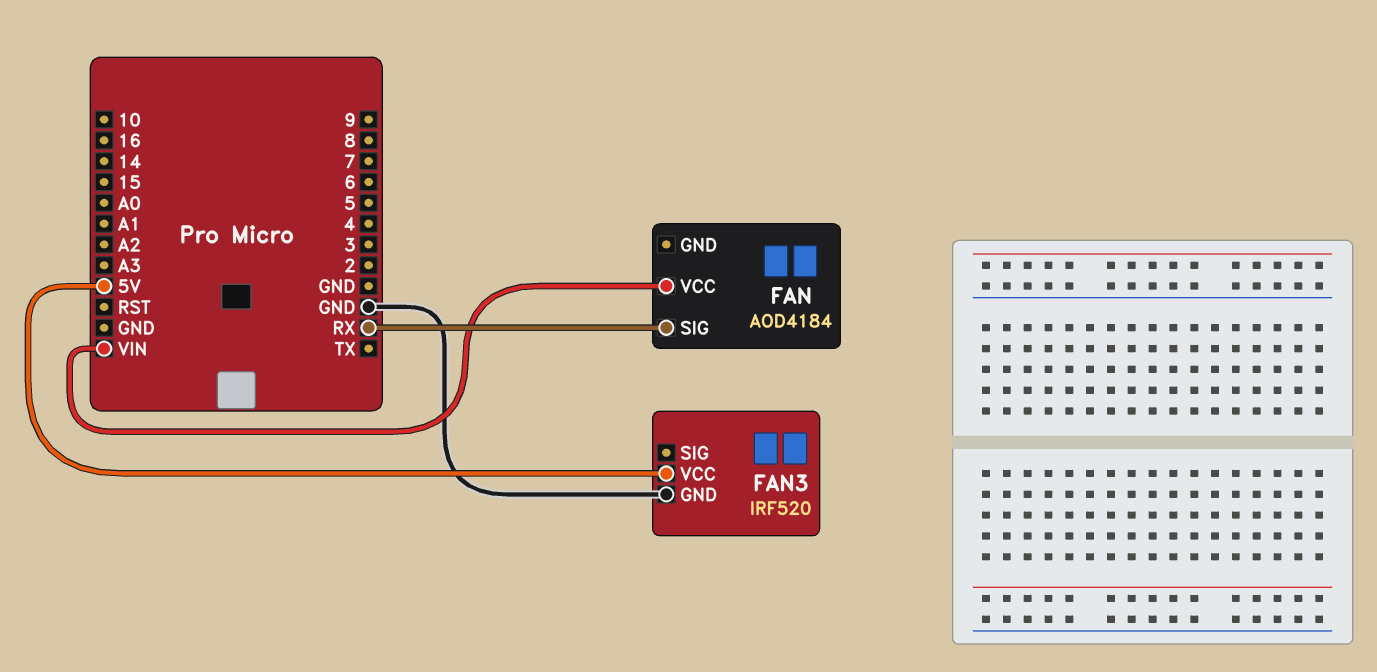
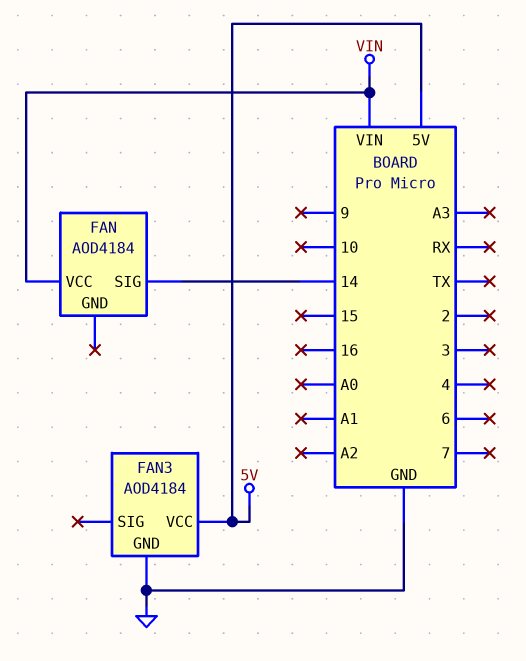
FAN pin SIG: RX -> 14
FAN3: IRF520 -> AOD4184

